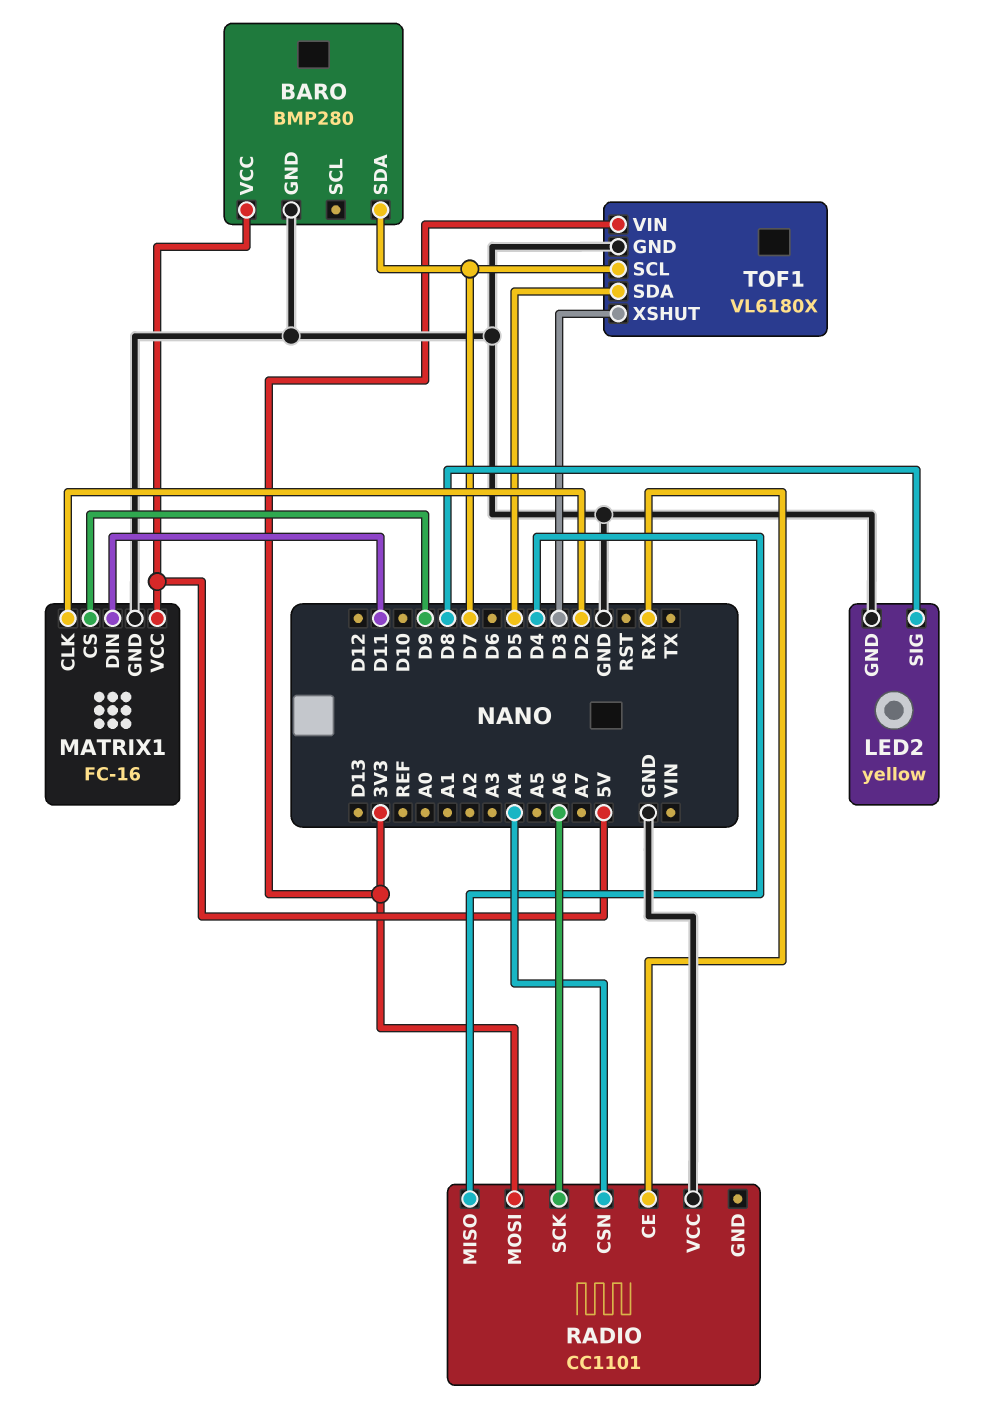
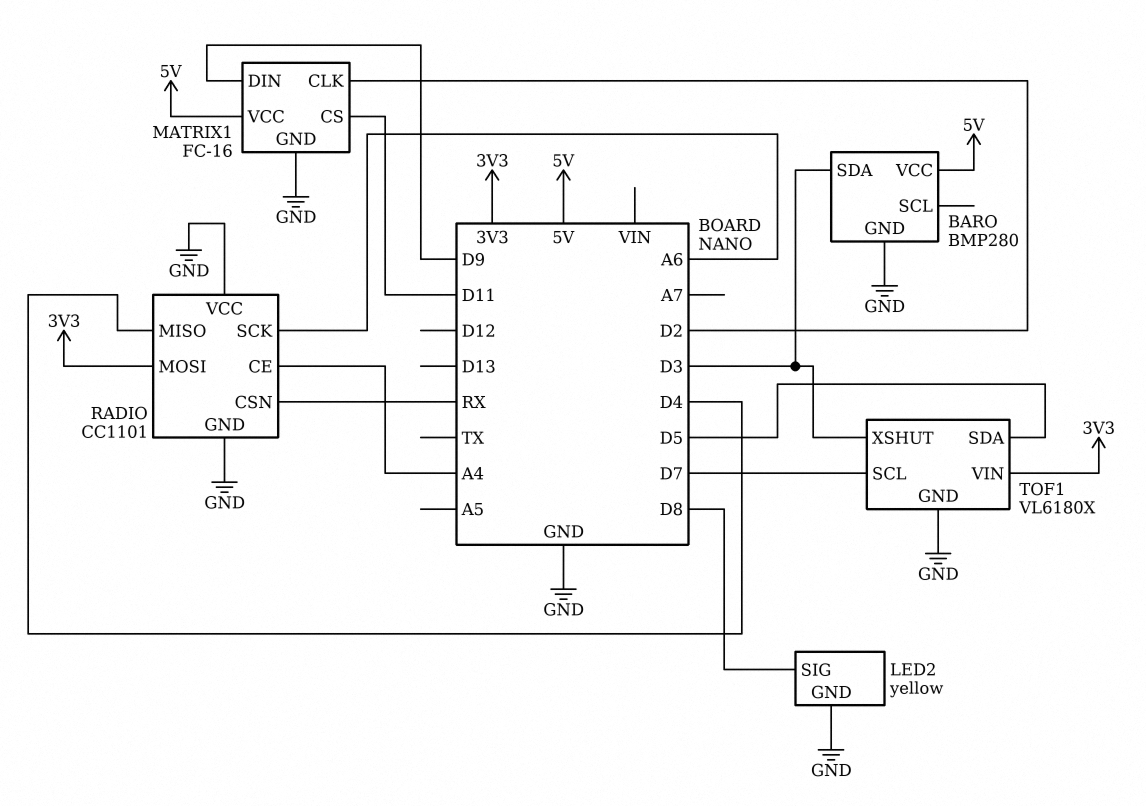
BARO pin SDA: D7 -> D3
MATRIX1 pin CS: D9 -> D11
MATRIX1 pin DIN: D11 -> D9
RADIO pin CE: RX -> A4
RADIO pin CSN: A4 -> RX
RADIO pin GND: none -> GND

